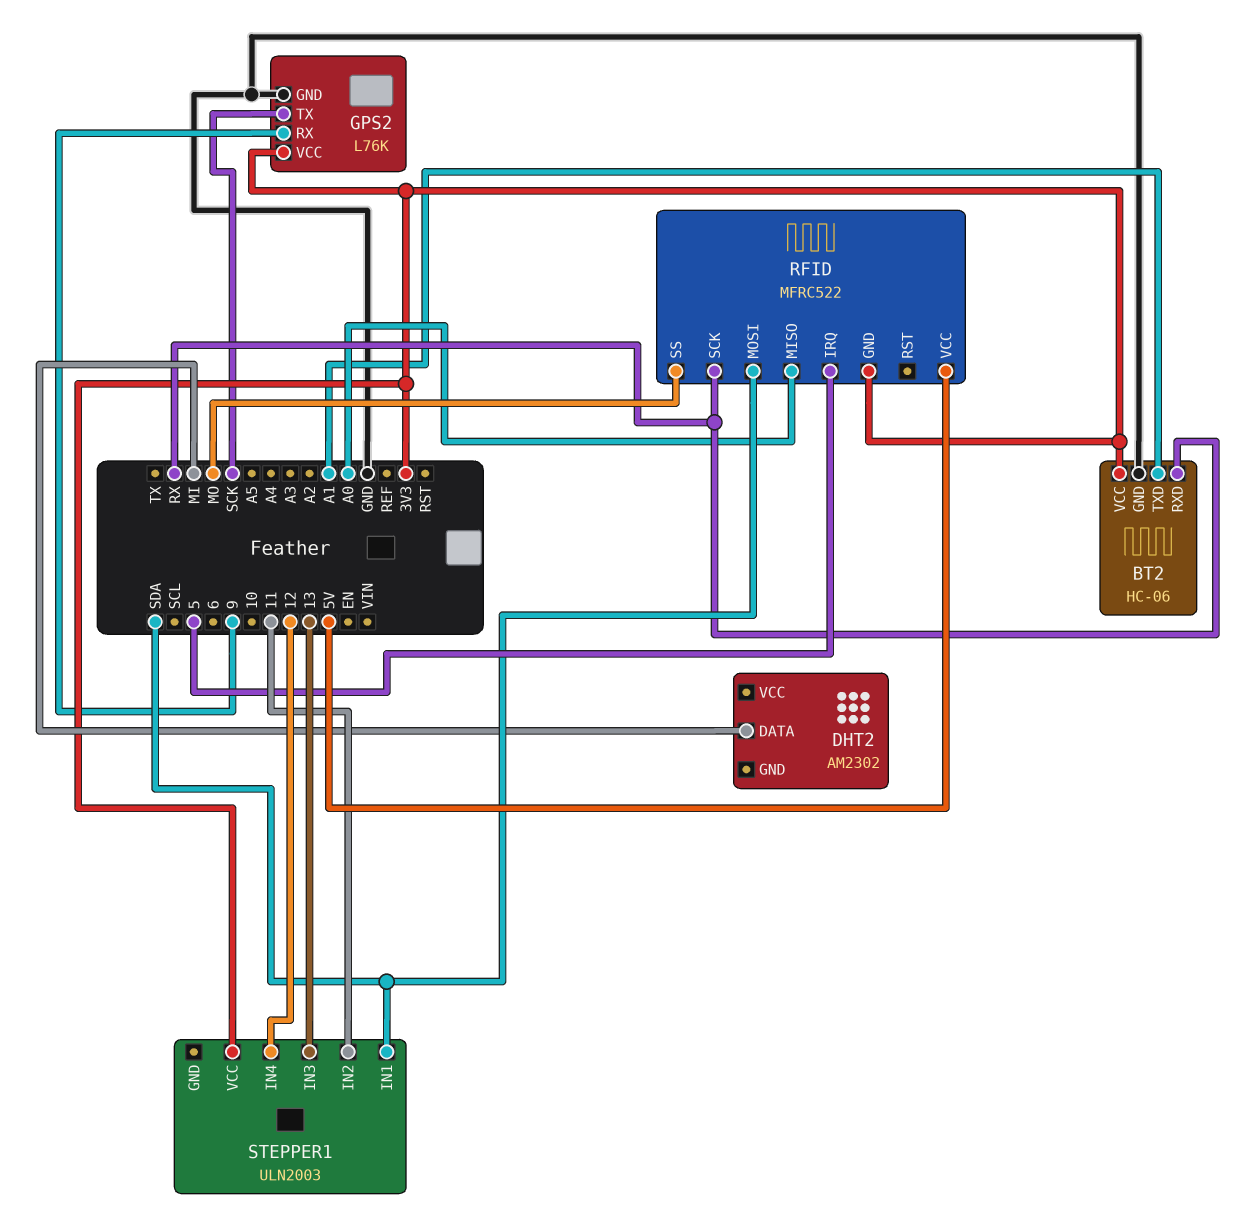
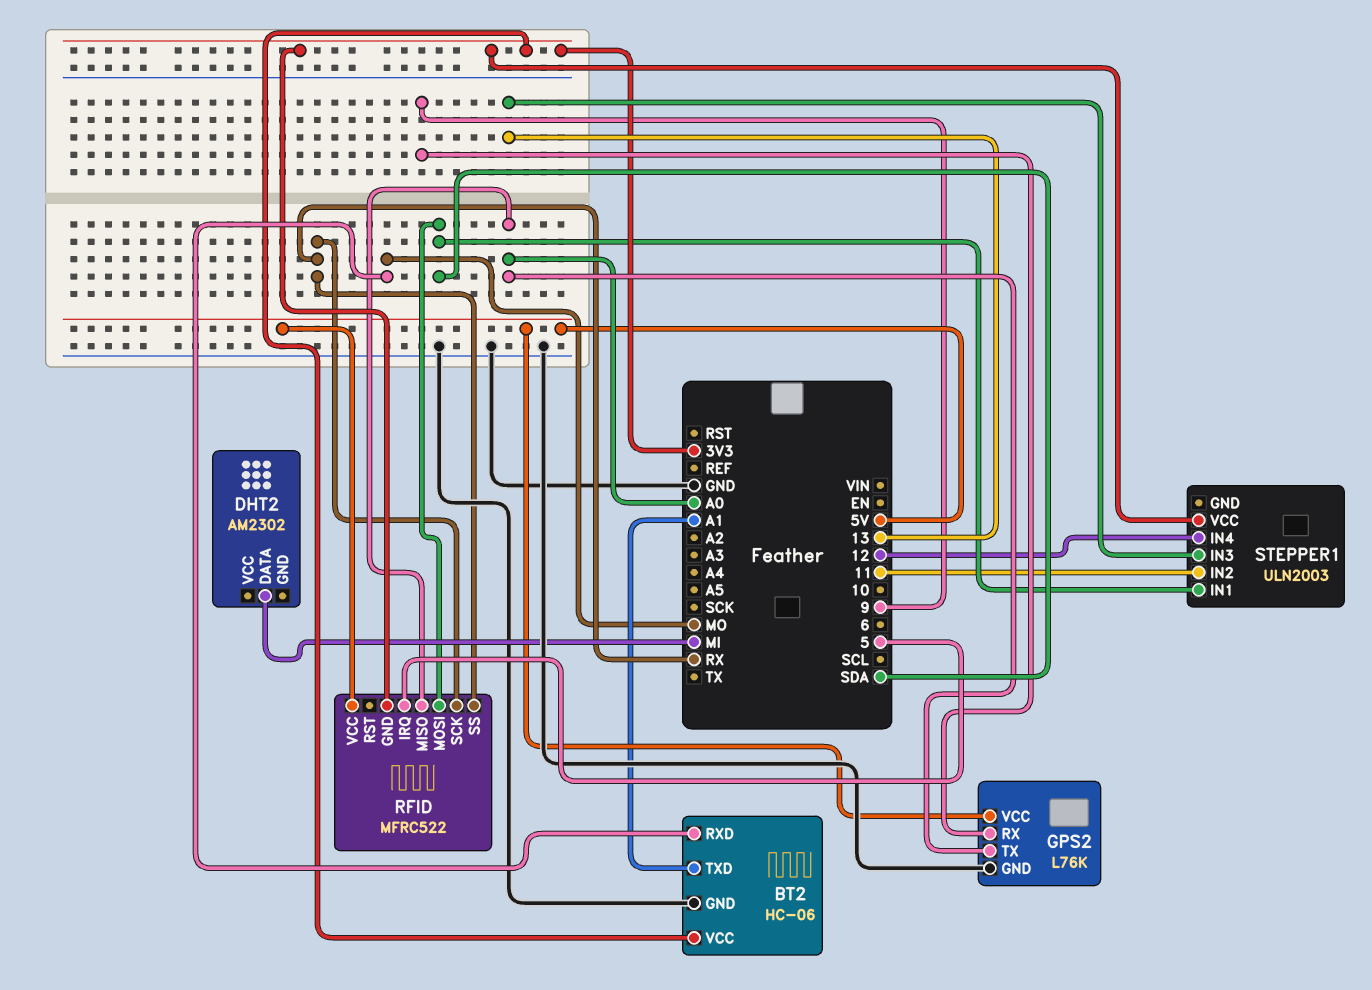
BT2 pin RXD: RX -> MO
GPS2 pin TX: SCK -> A0
GPS2 pin VCC: 3V3 -> 5V
RFID pin SS: MO -> RX

